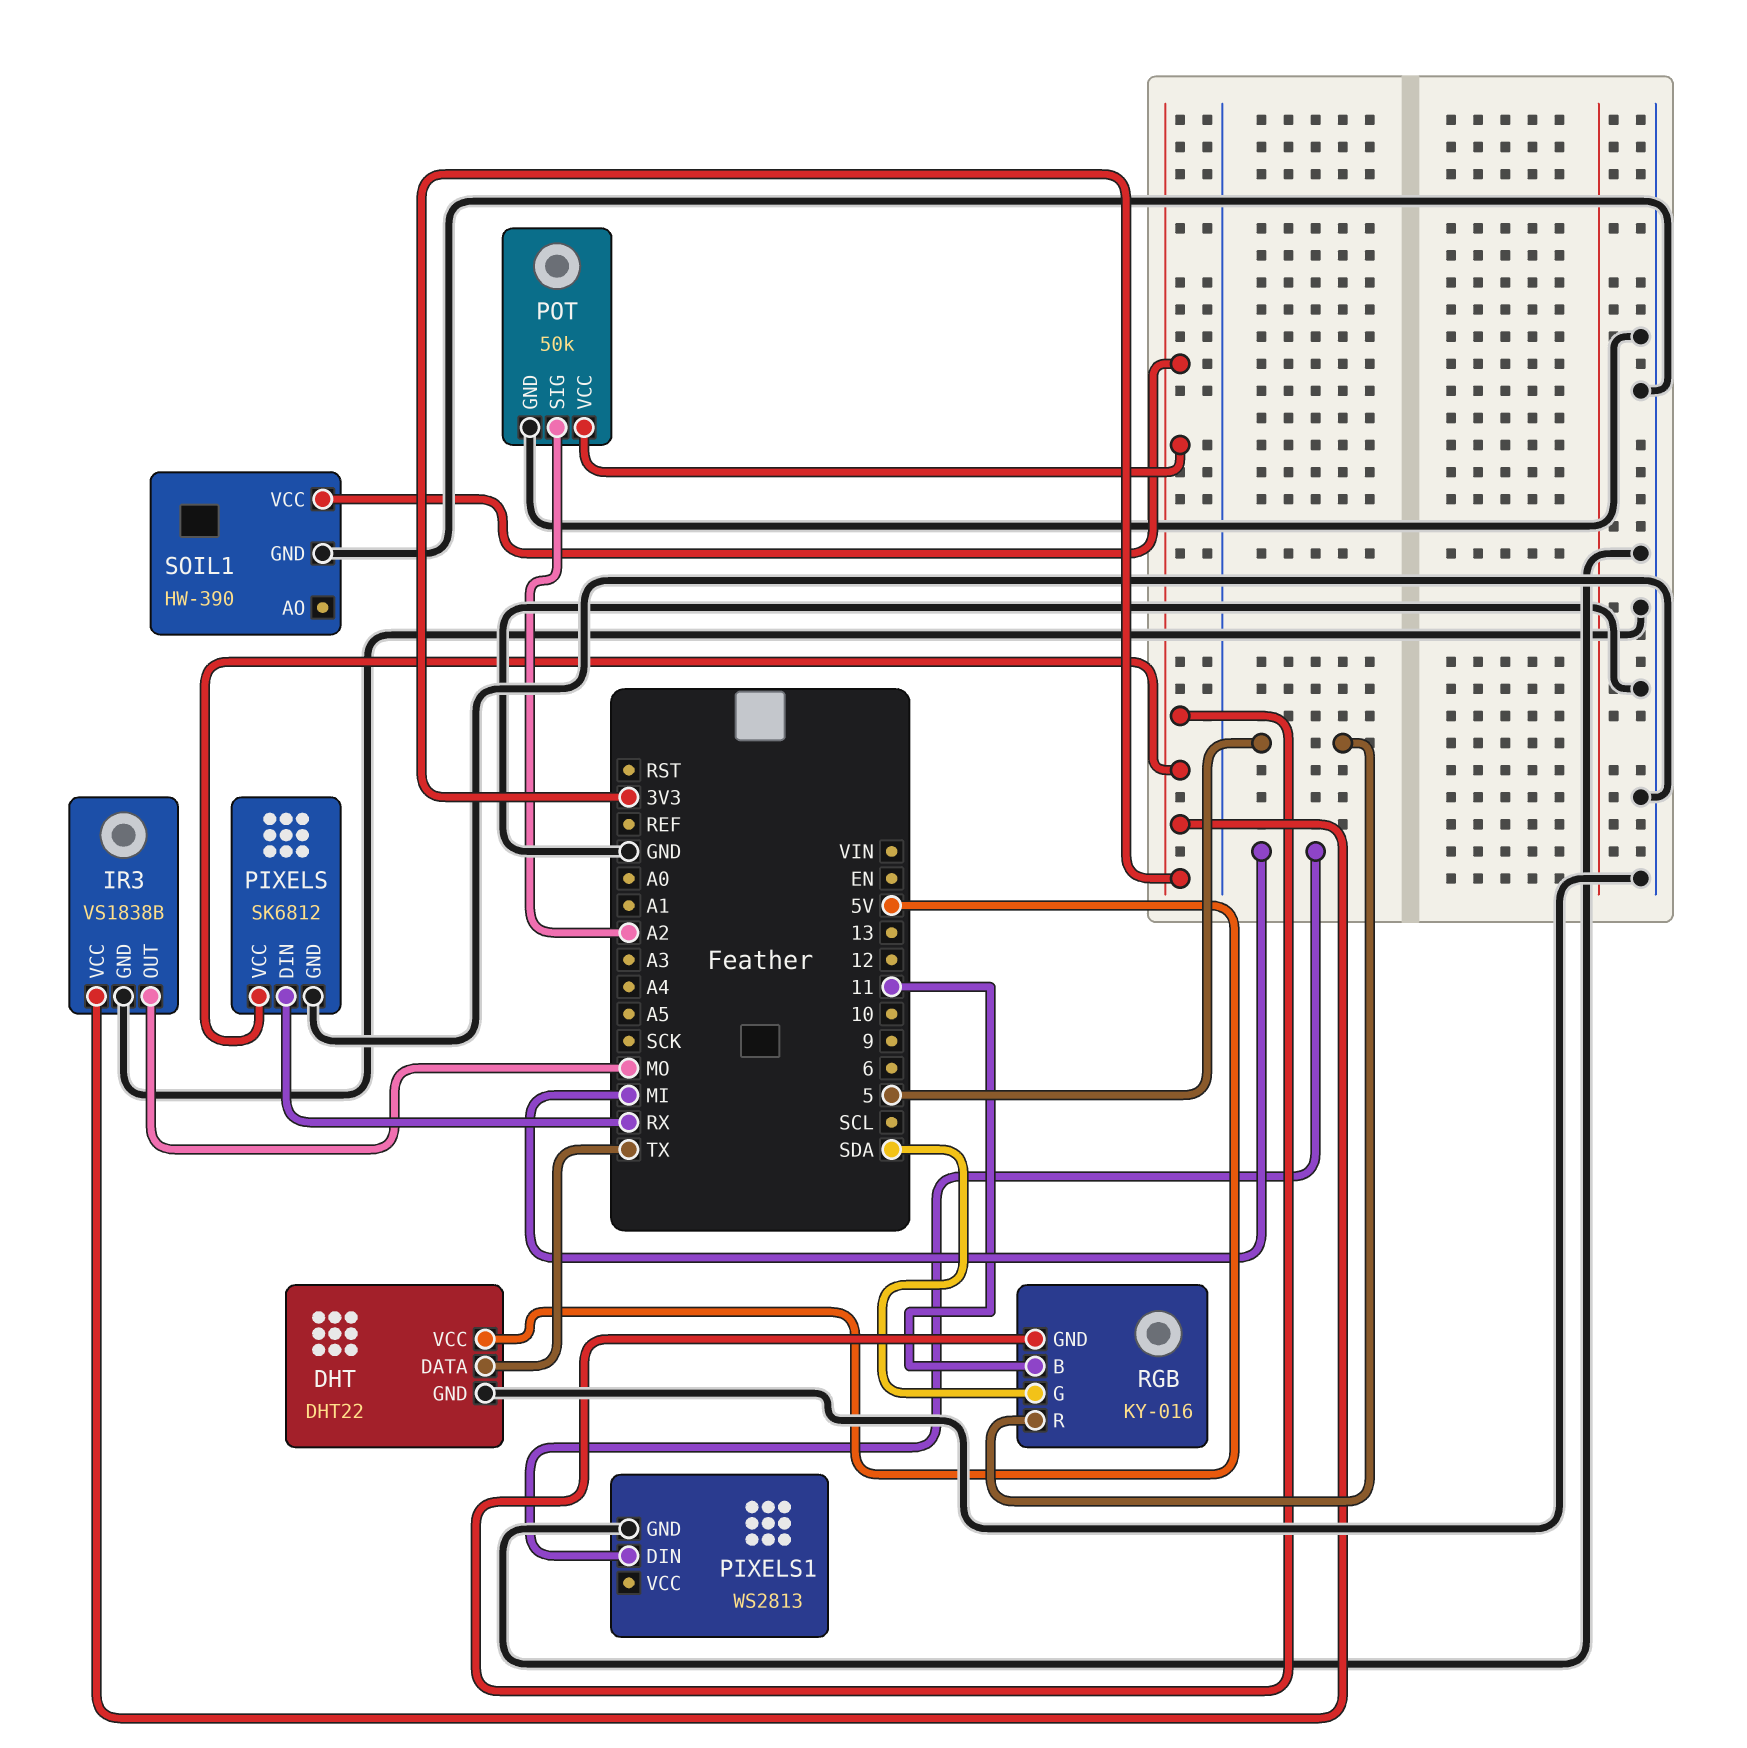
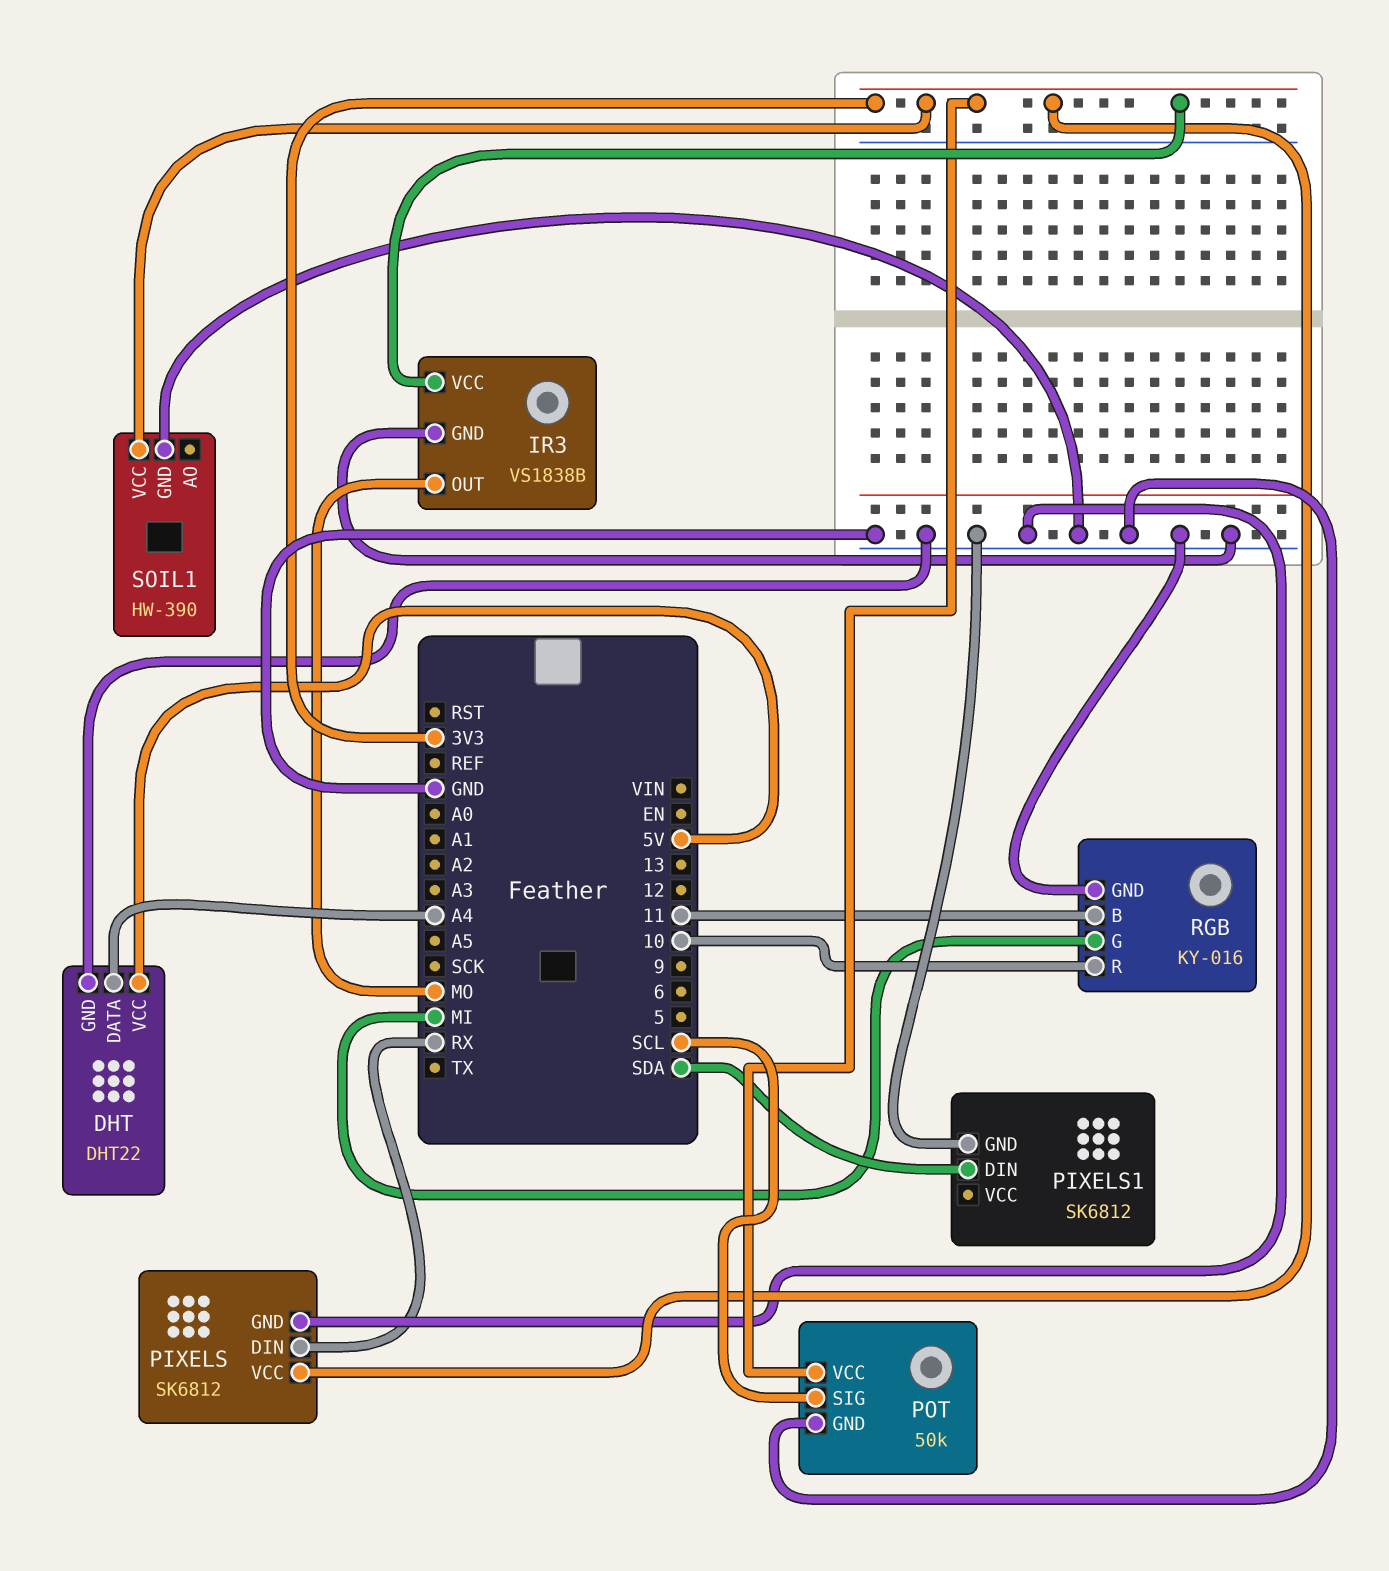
DHT pin DATA: TX -> A4
PIXELS1: WS2813 -> SK6812
PIXELS1 pin DIN: MI -> SDA
POT pin SIG: A2 -> SCL
RGB pin G: SDA -> MI
RGB pin GND: 3V3 -> GND
RGB pin R: 5 -> 10

